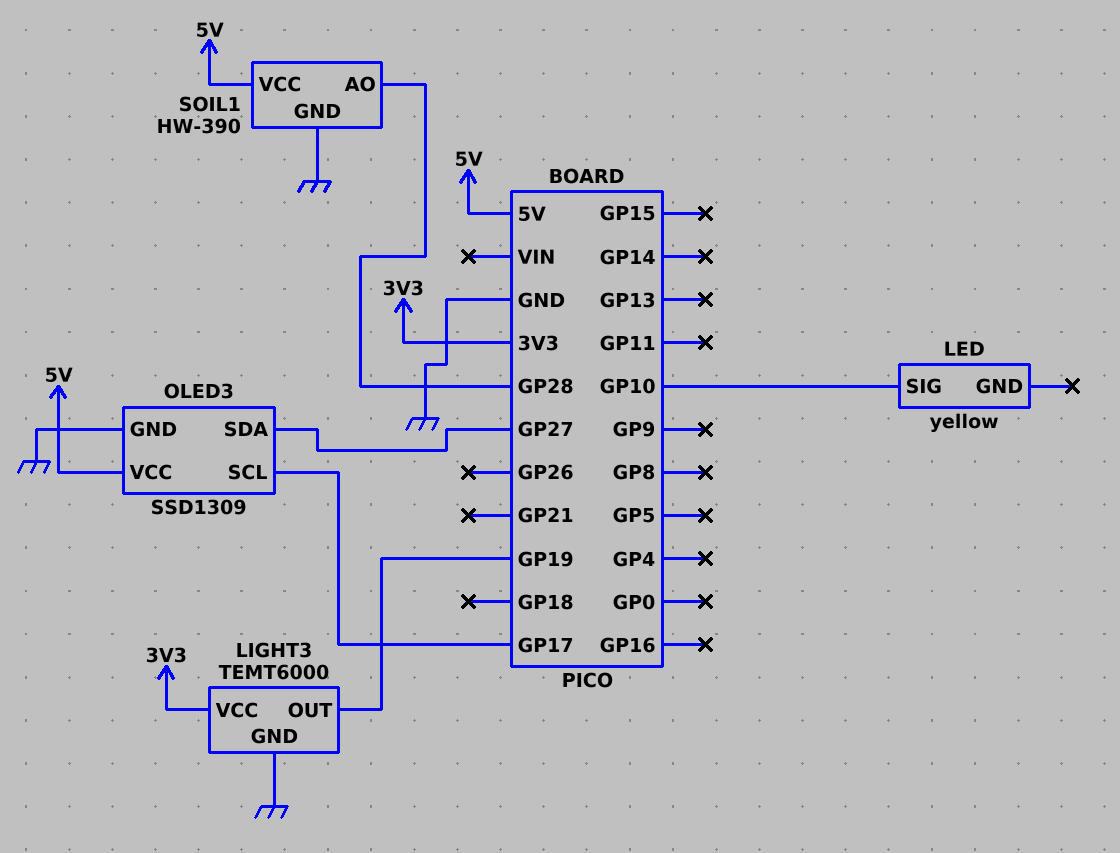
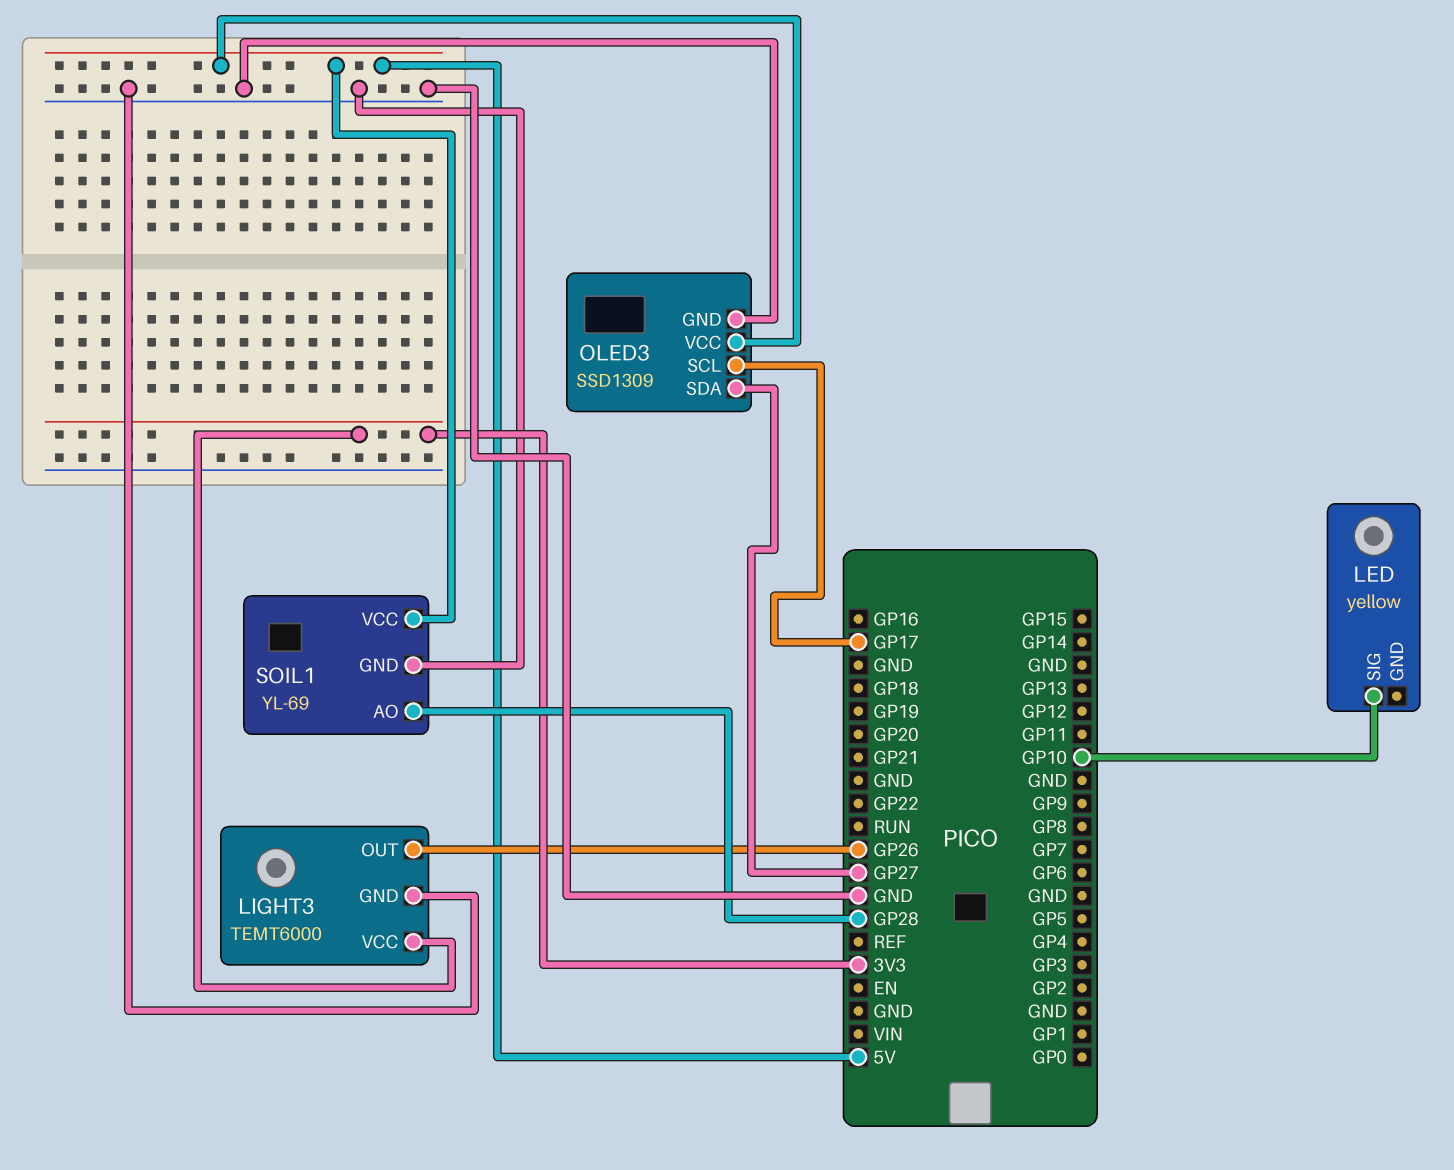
LIGHT3 pin OUT: GP19 -> GP26
SOIL1: HW-390 -> YL-69

